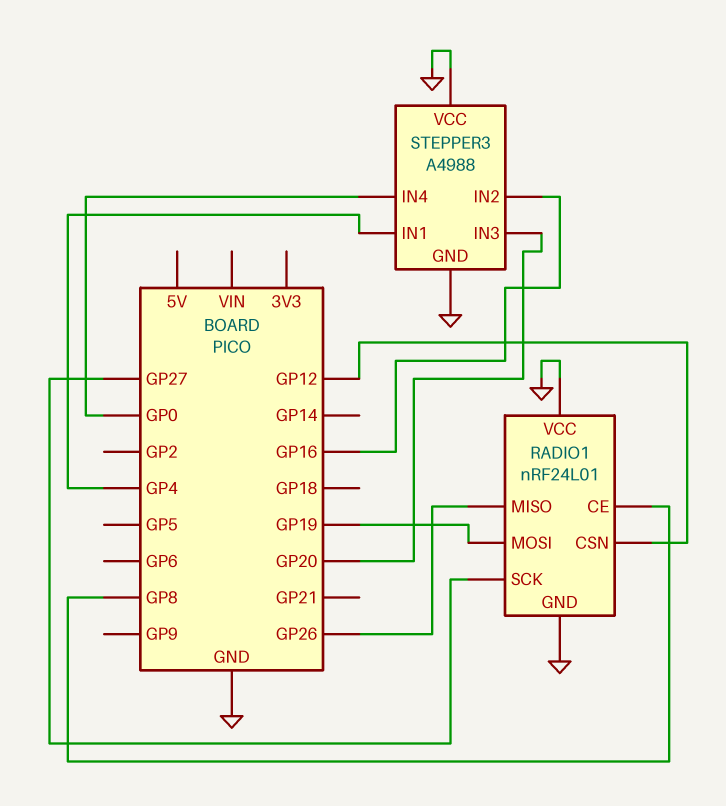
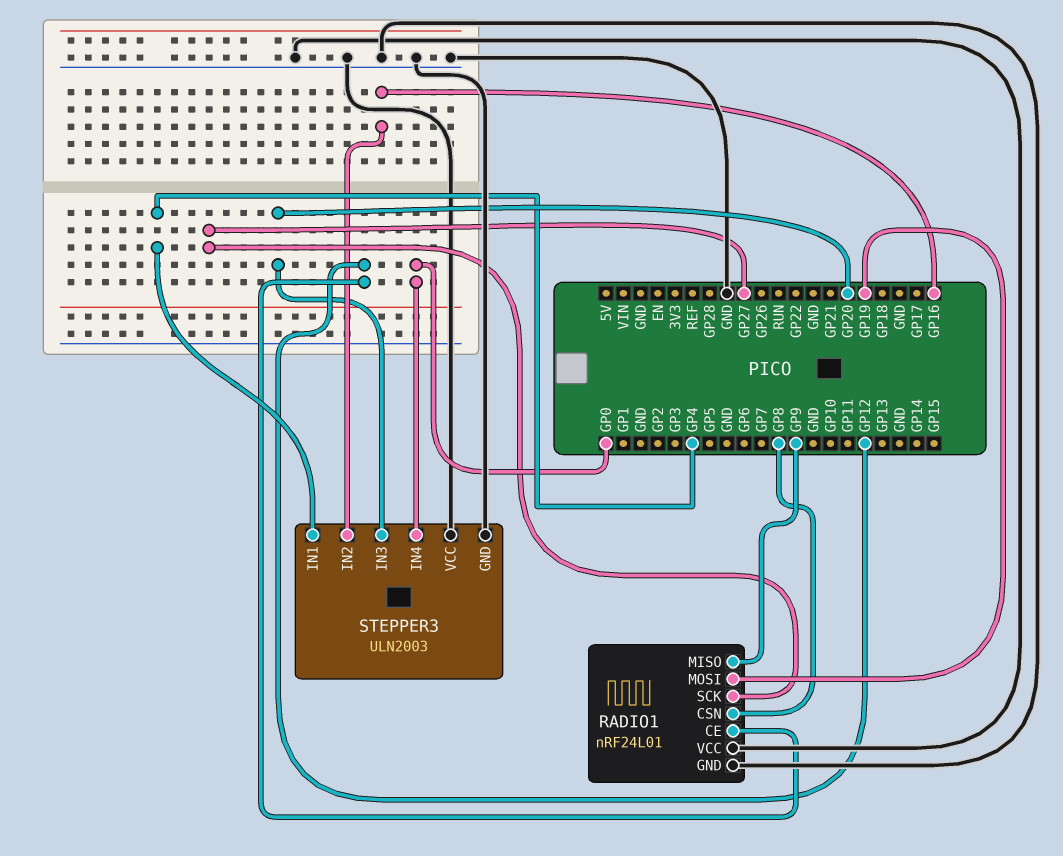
RADIO1 pin CE: GP8 -> GP12
RADIO1 pin CSN: GP12 -> GP8
RADIO1 pin MISO: GP26 -> GP9
STEPPER3: A4988 -> ULN2003

